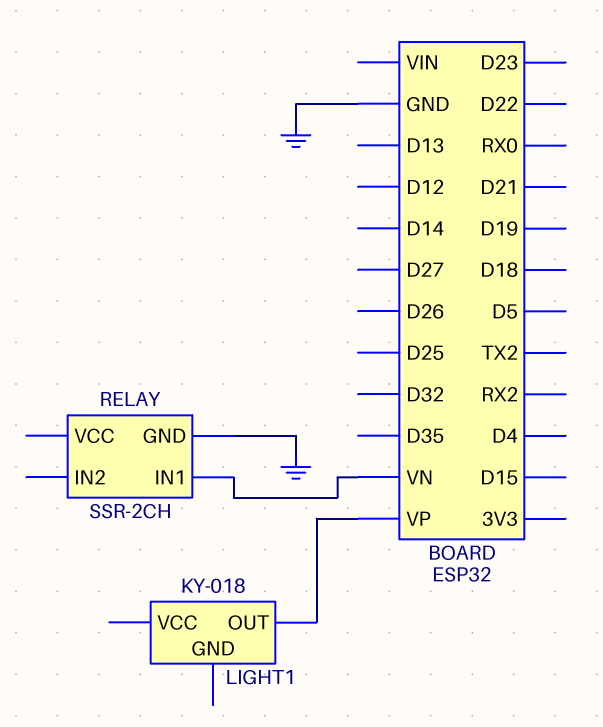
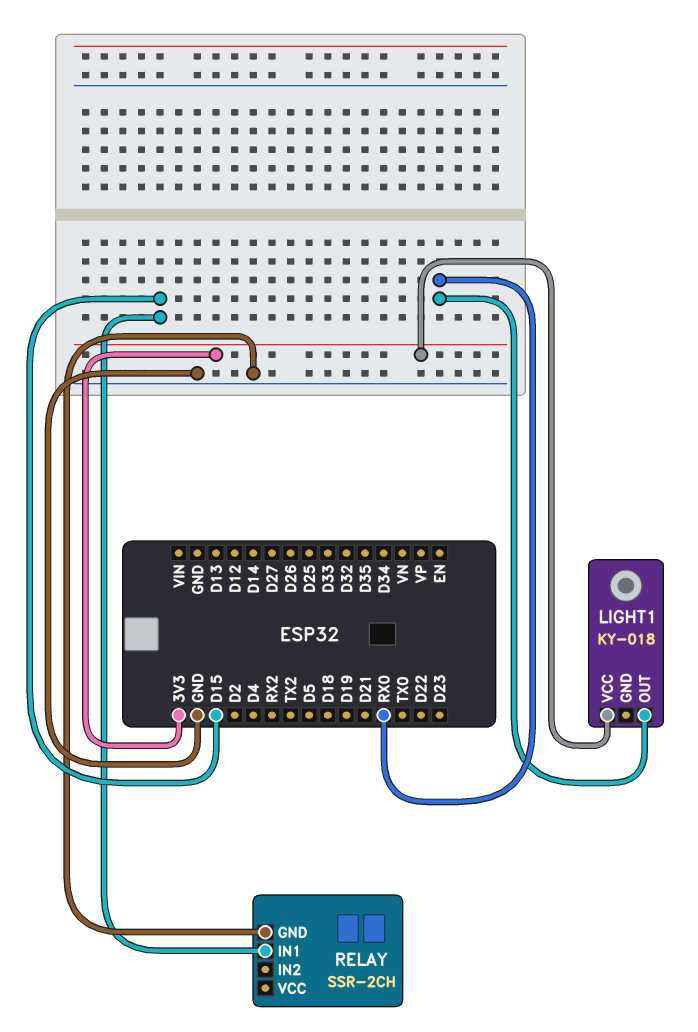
LIGHT1 pin OUT: VP -> RX0
LIGHT1 pin VCC: none -> 3V3
RELAY pin IN1: VN -> D15

